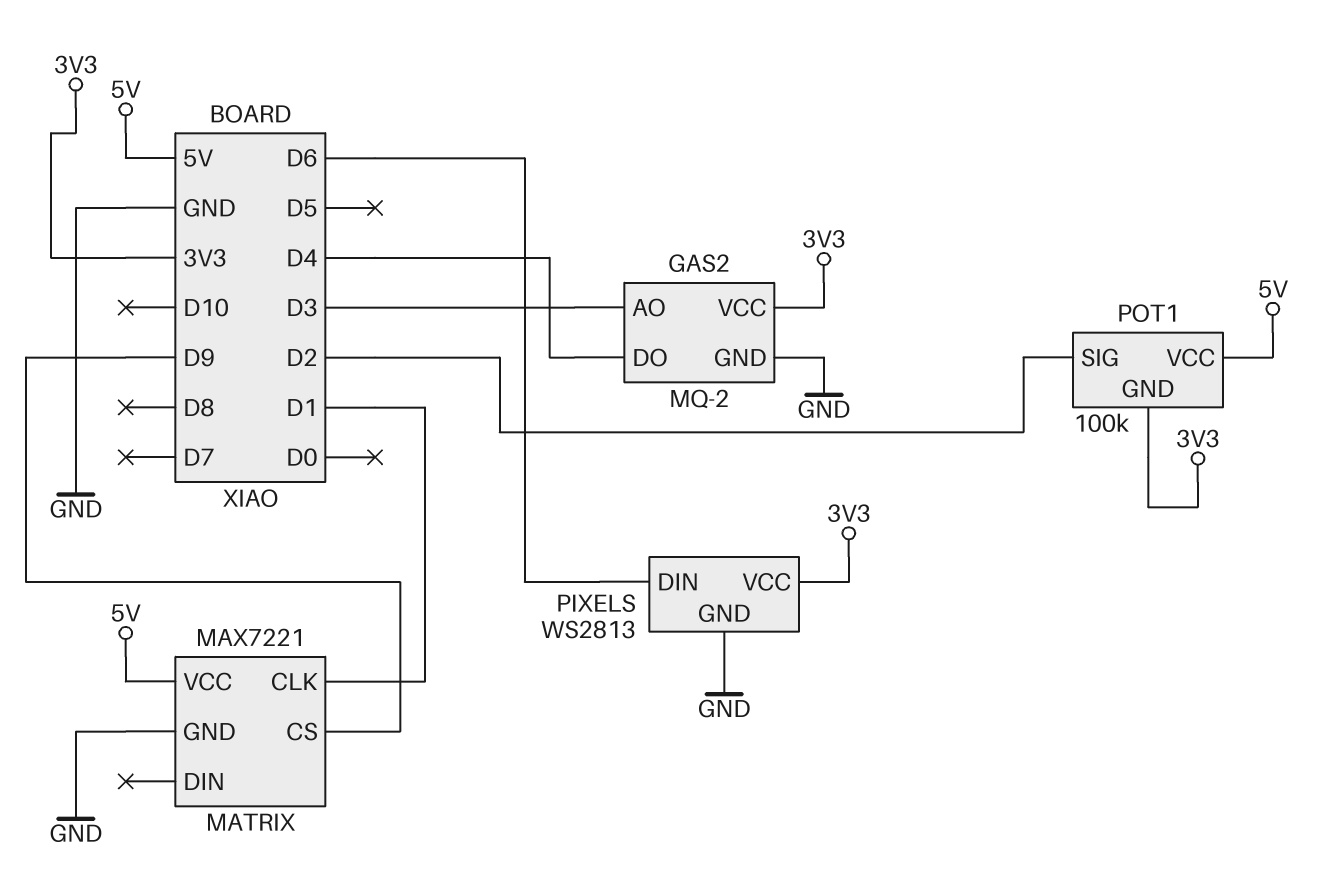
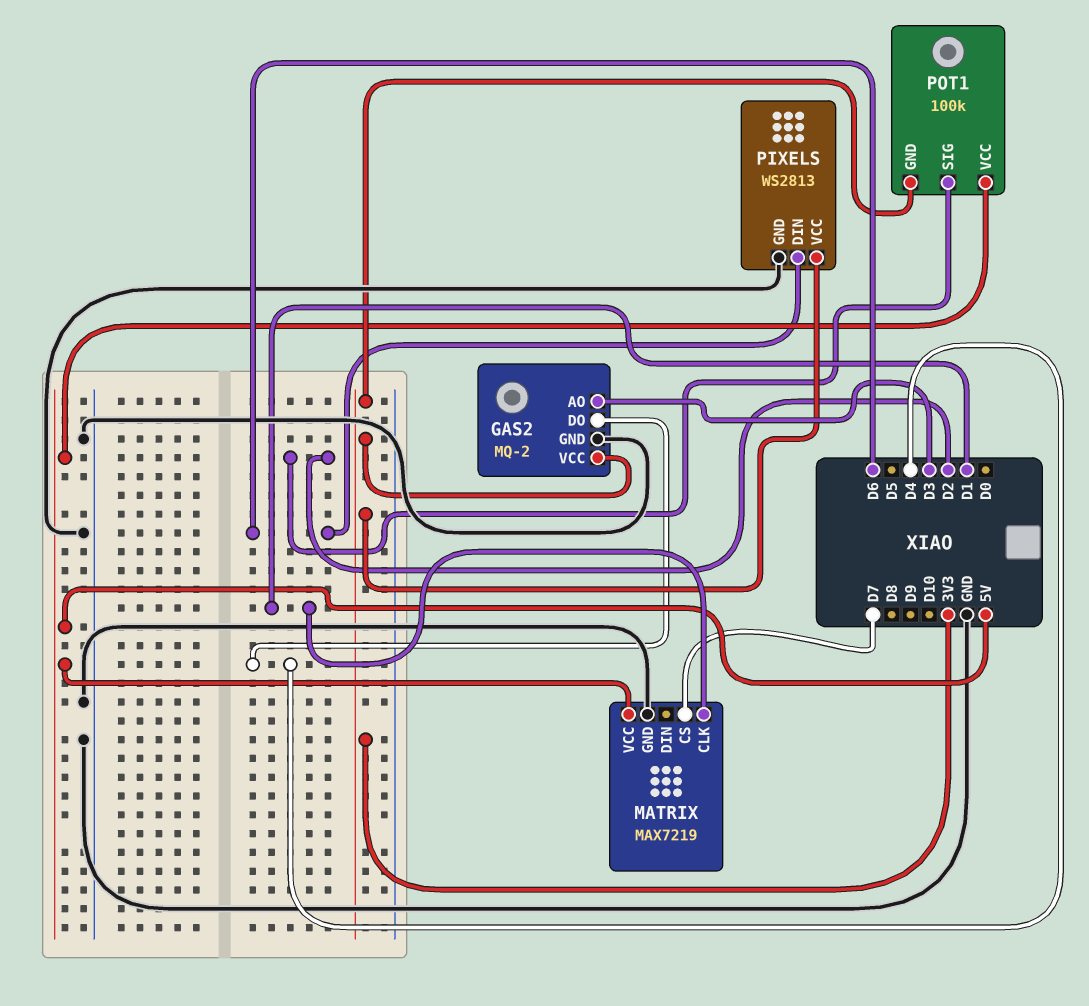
MATRIX: MAX7221 -> MAX7219
MATRIX pin CS: D9 -> D7

